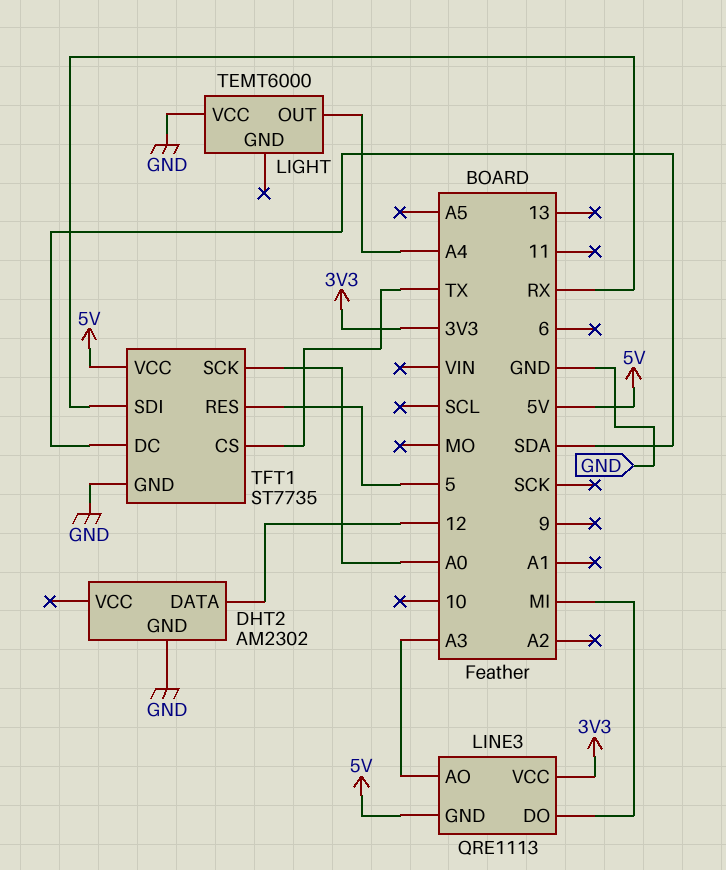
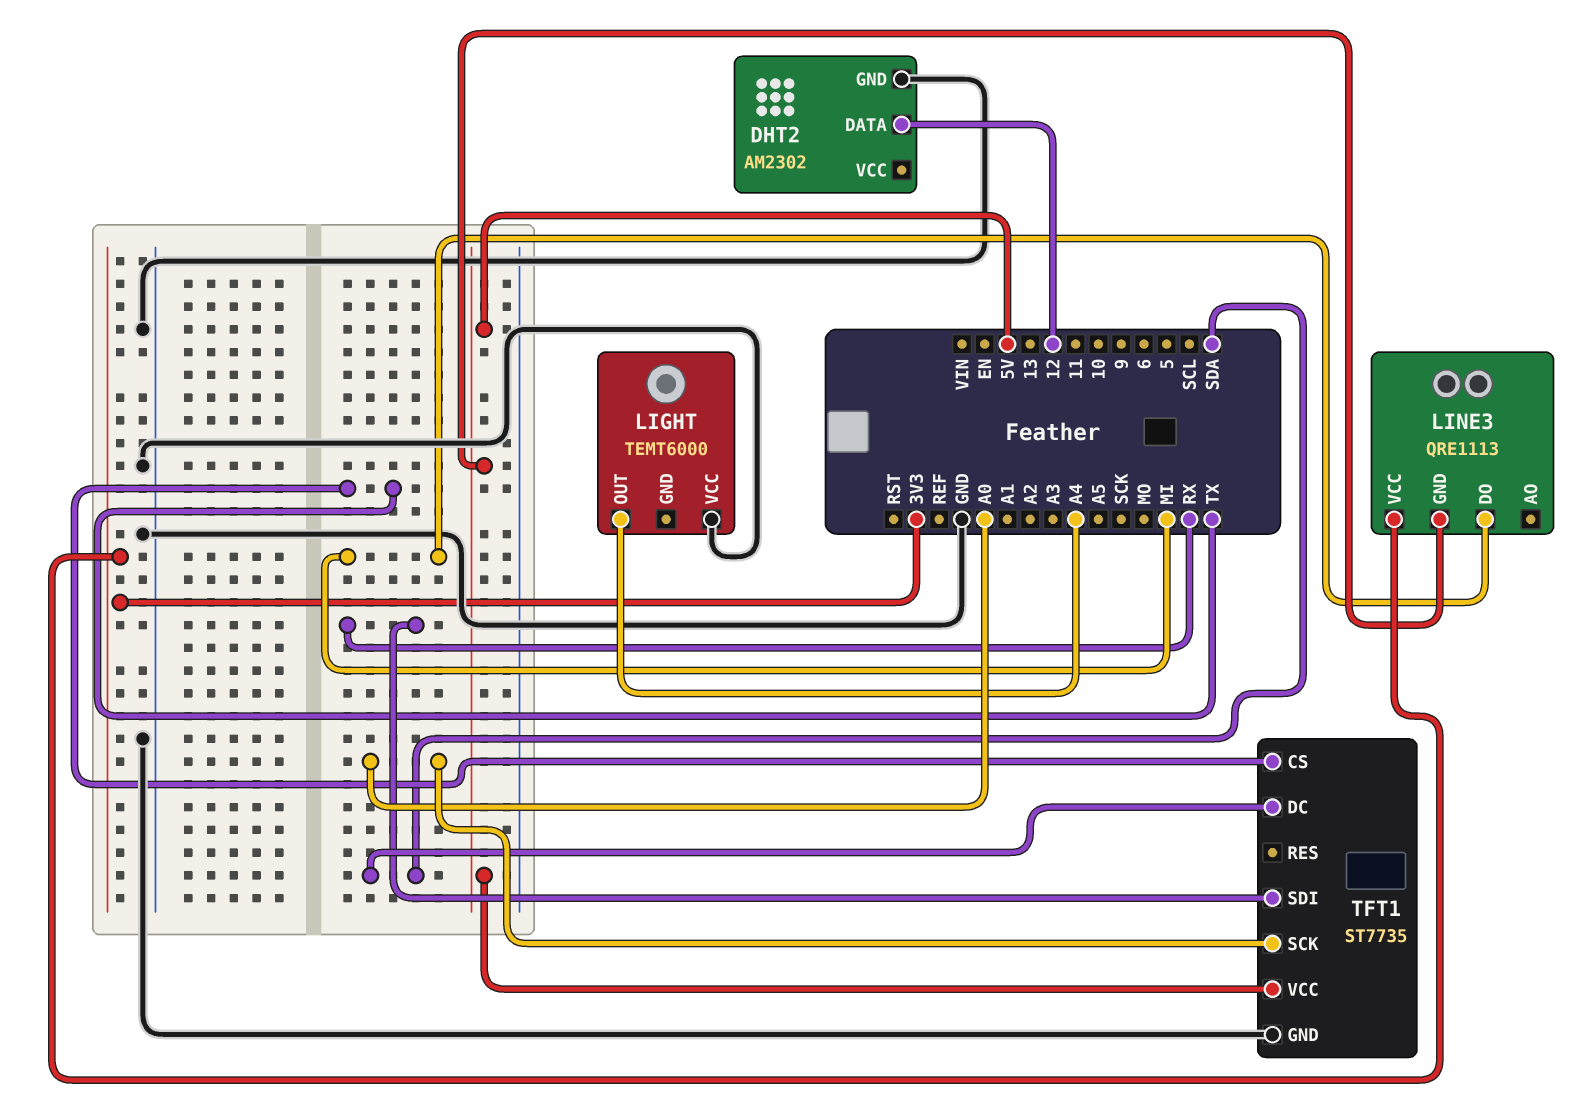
LINE3 pin AO: A3 -> none
TFT1 pin RES: 5 -> none

